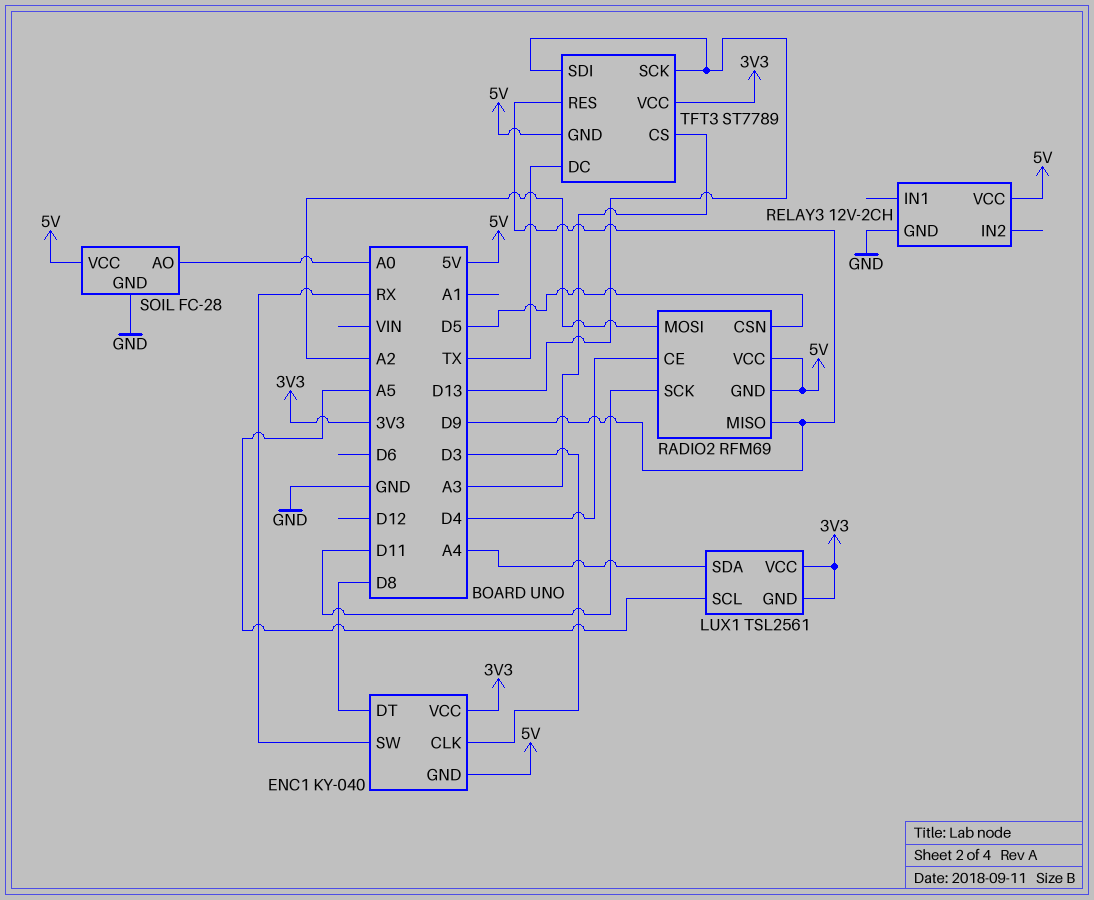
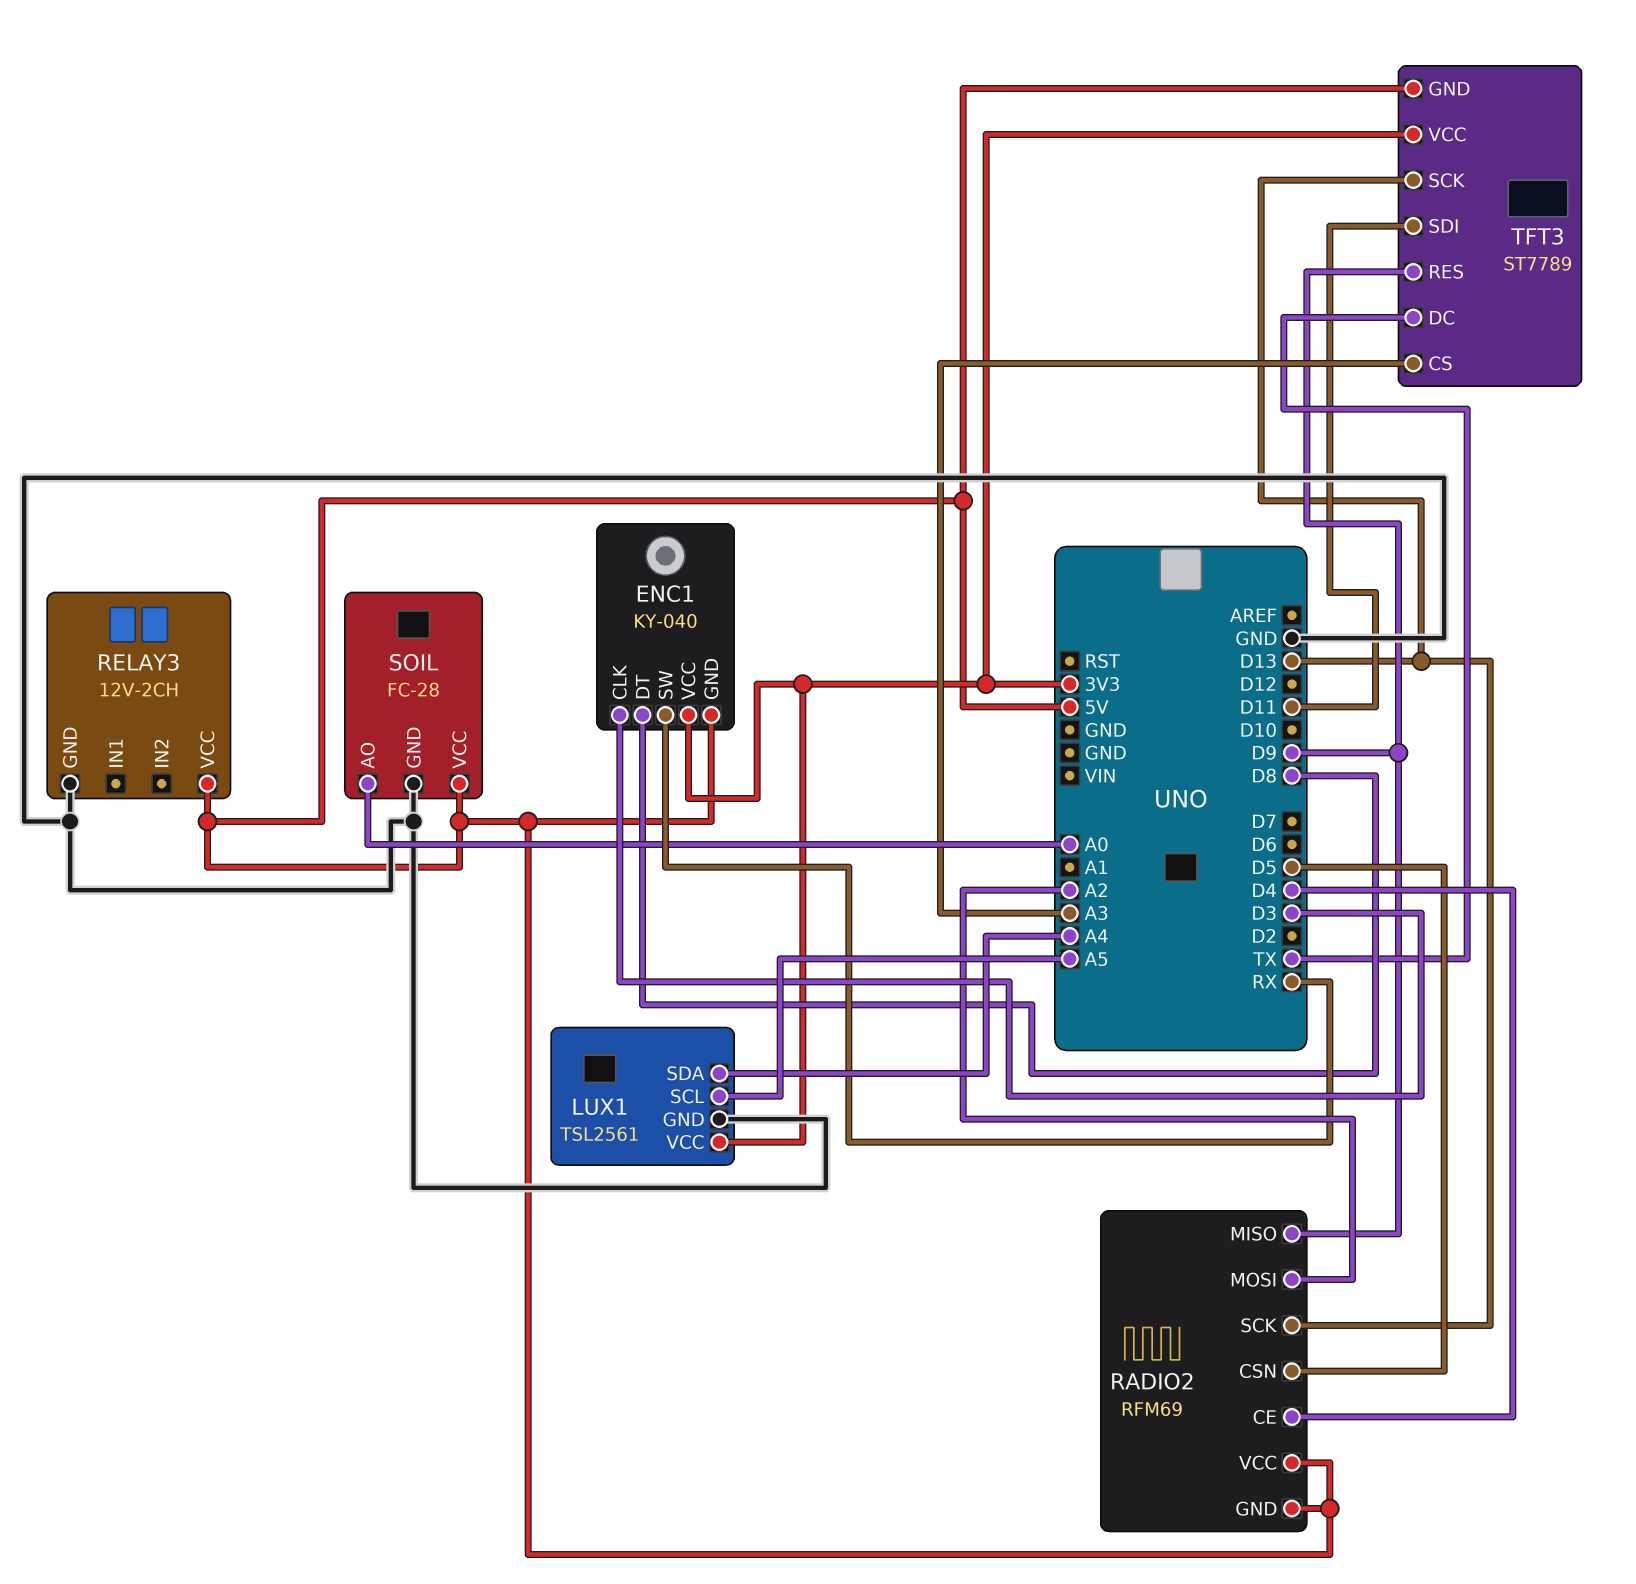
LUX1 pin GND: 3V3 -> GND
RADIO2 pin SCK: D11 -> D13
TFT3 pin SDI: D13 -> D11

